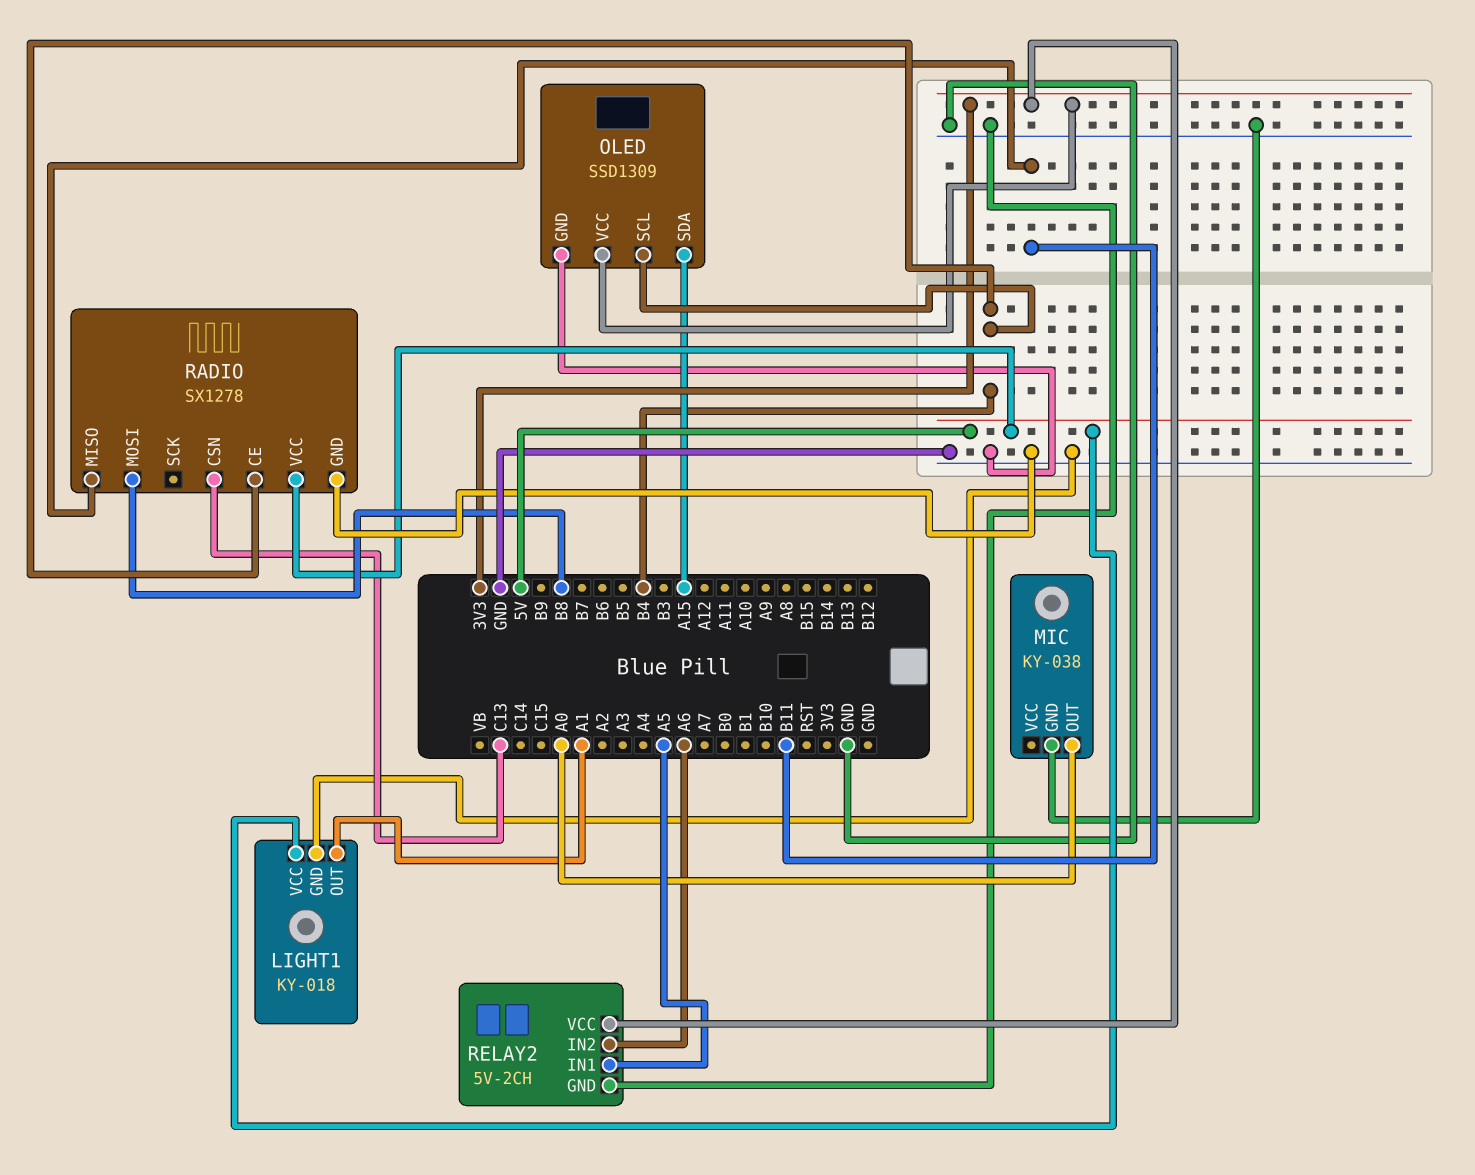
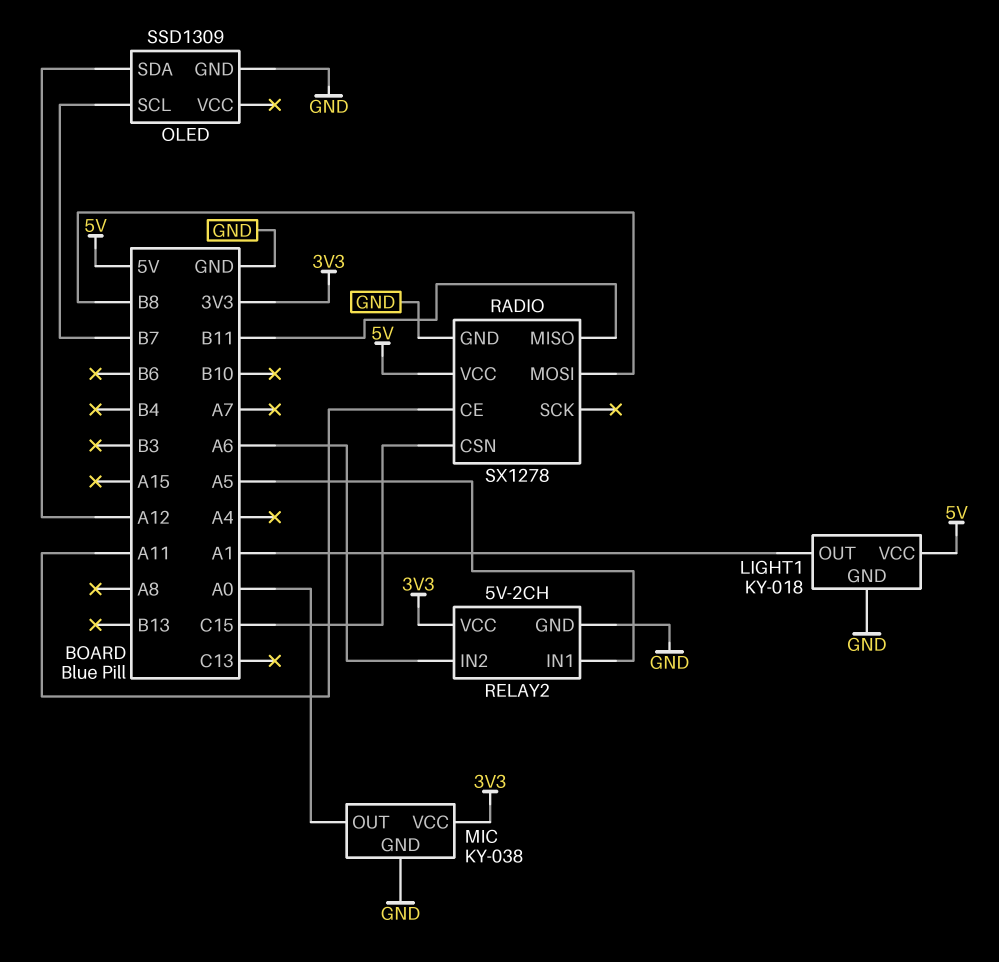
MIC pin VCC: none -> 3V3
OLED pin SCL: B4 -> B7
OLED pin SDA: A15 -> A12
OLED pin VCC: 3V3 -> none
RADIO pin CE: B4 -> A11
RADIO pin CSN: C13 -> C15

